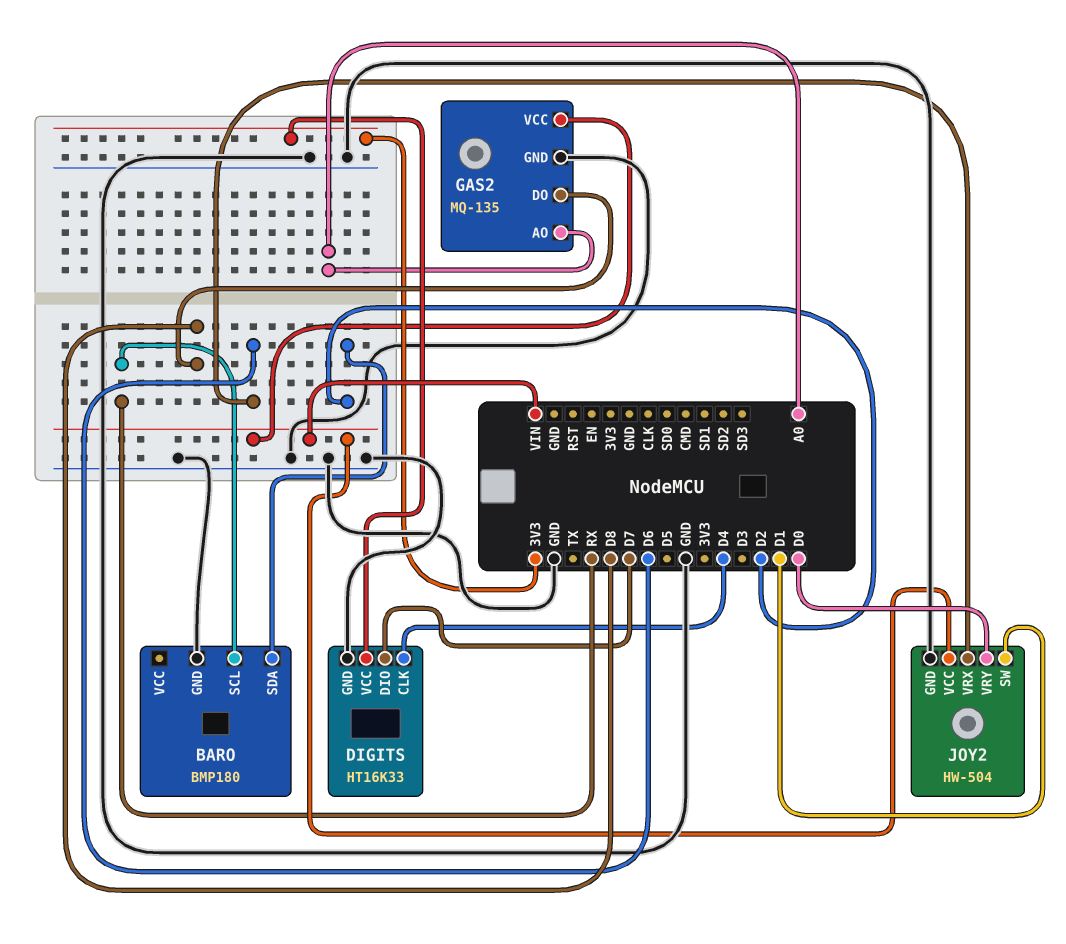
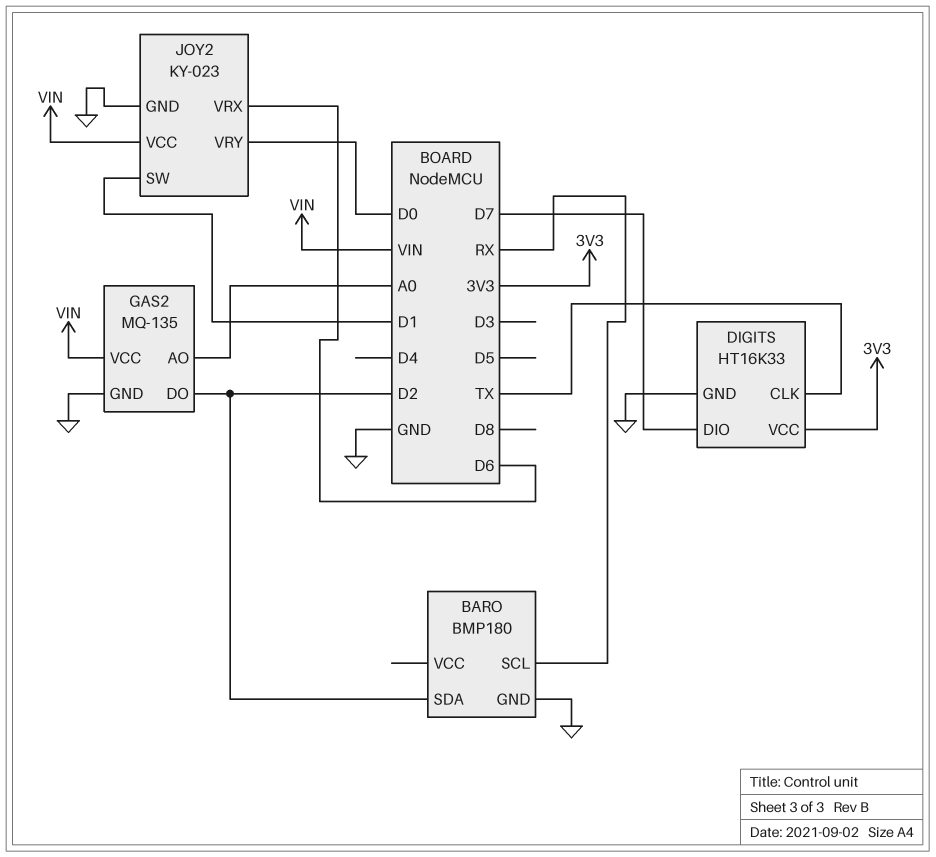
DIGITS pin CLK: D4 -> TX
GAS2 pin DO: D8 -> D2
JOY2: HW-504 -> KY-023

